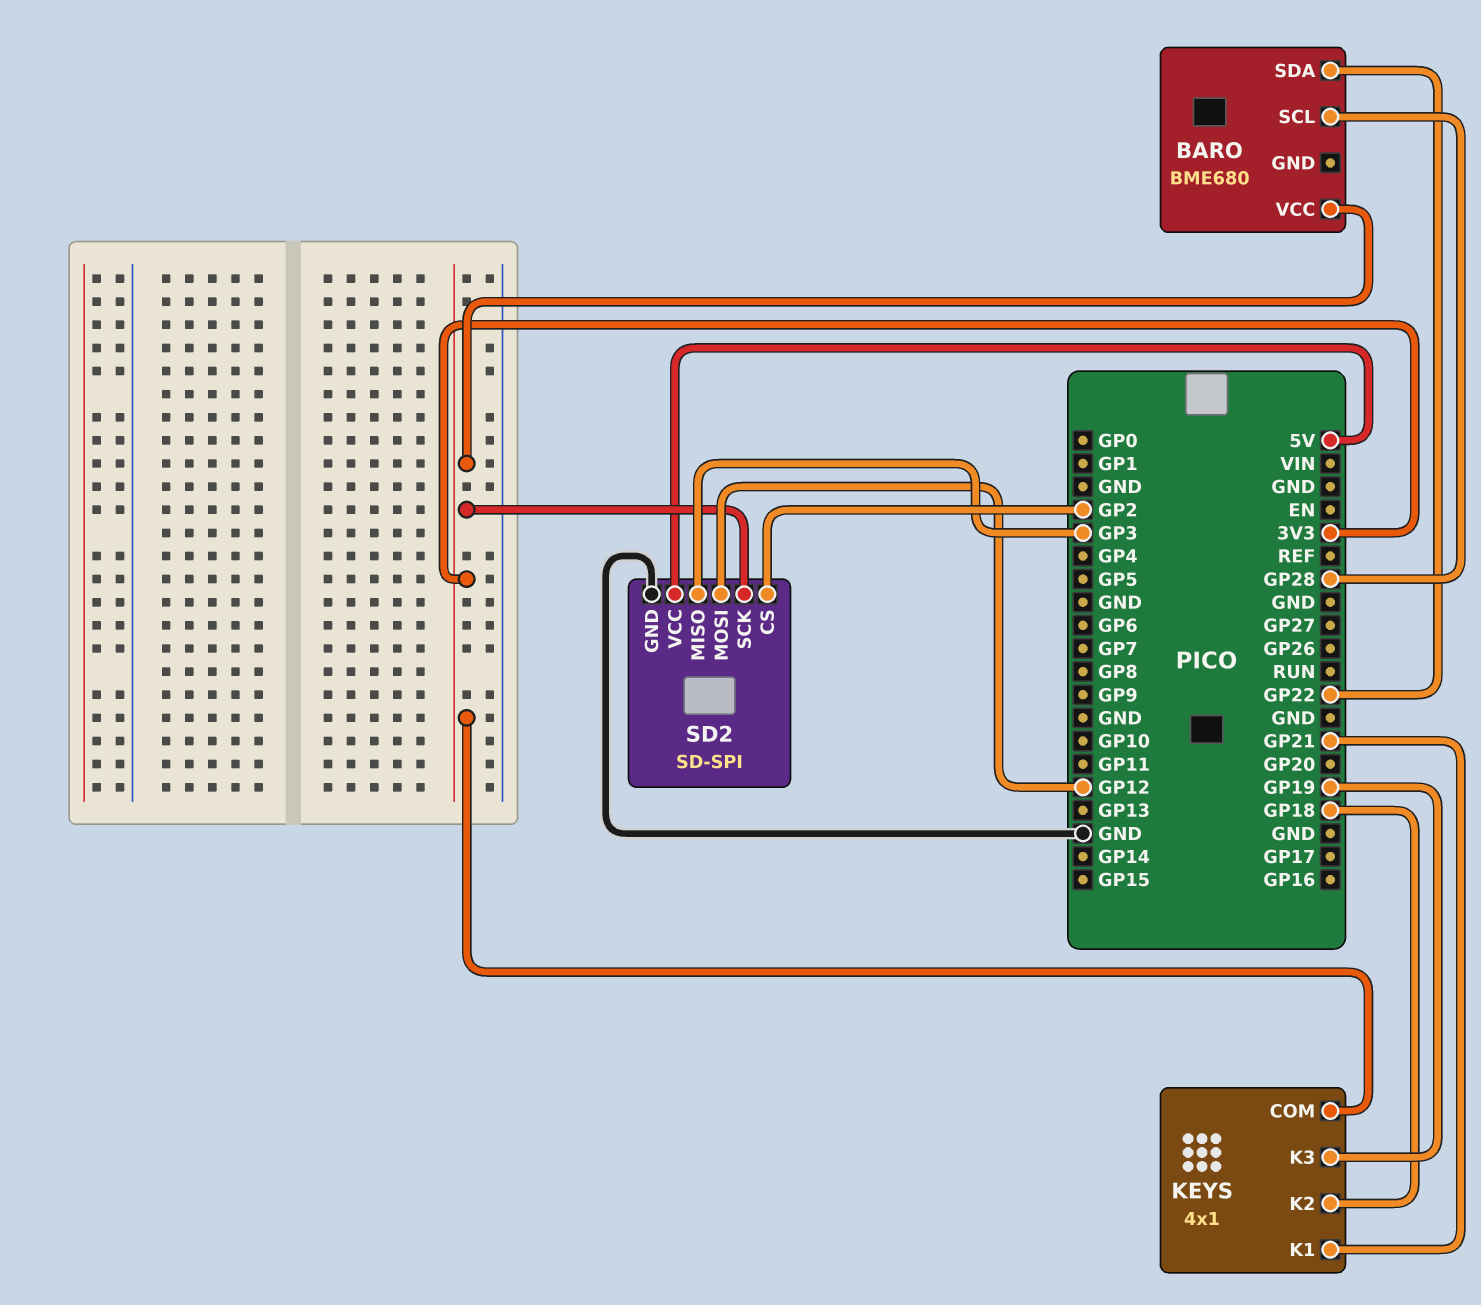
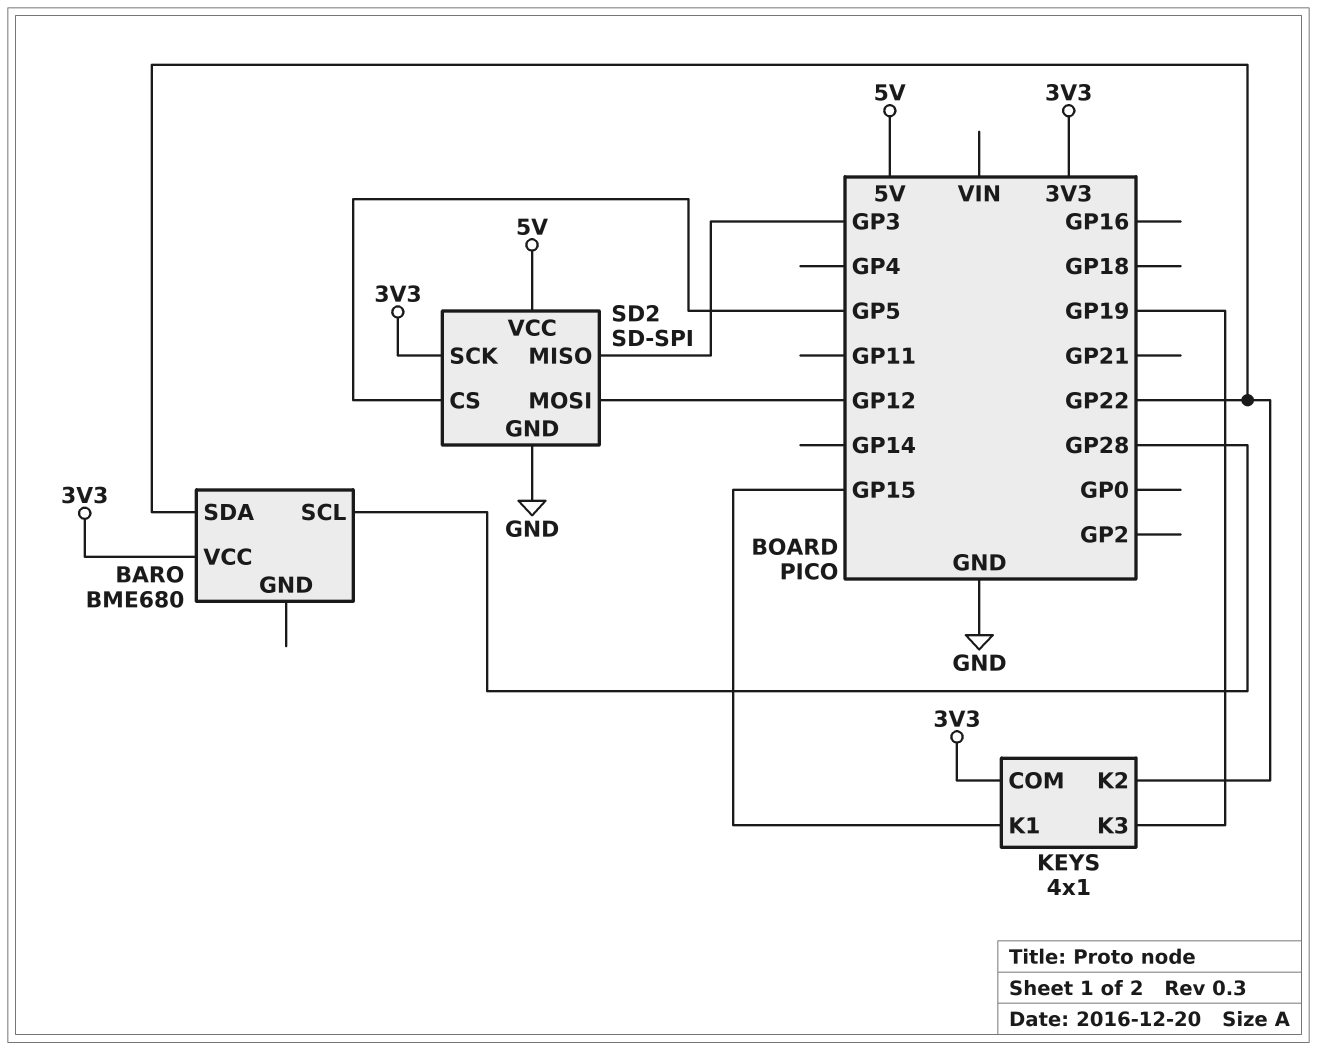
KEYS pin K1: GP21 -> GP15
KEYS pin K2: GP18 -> GP22
SD2 pin CS: GP2 -> GP5

